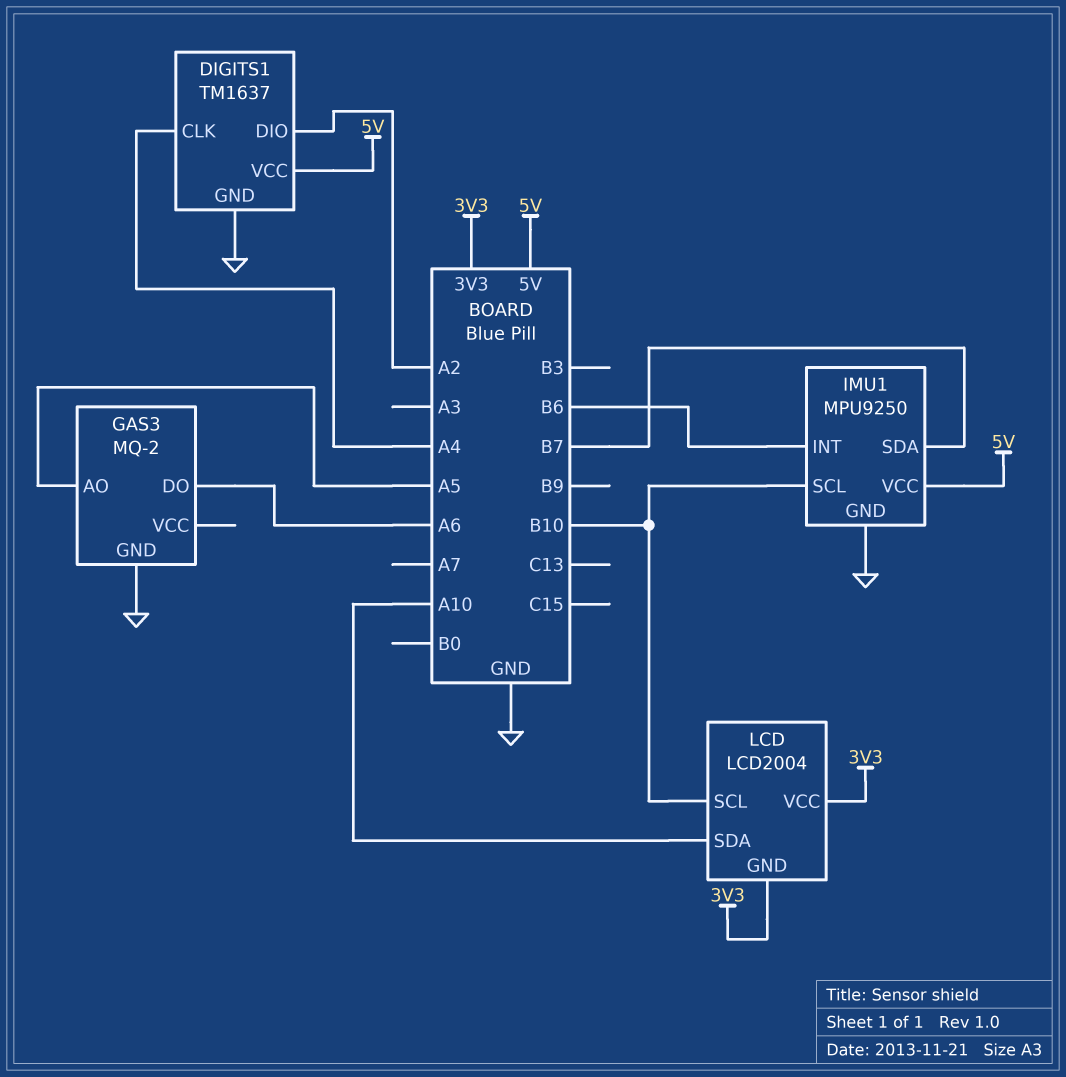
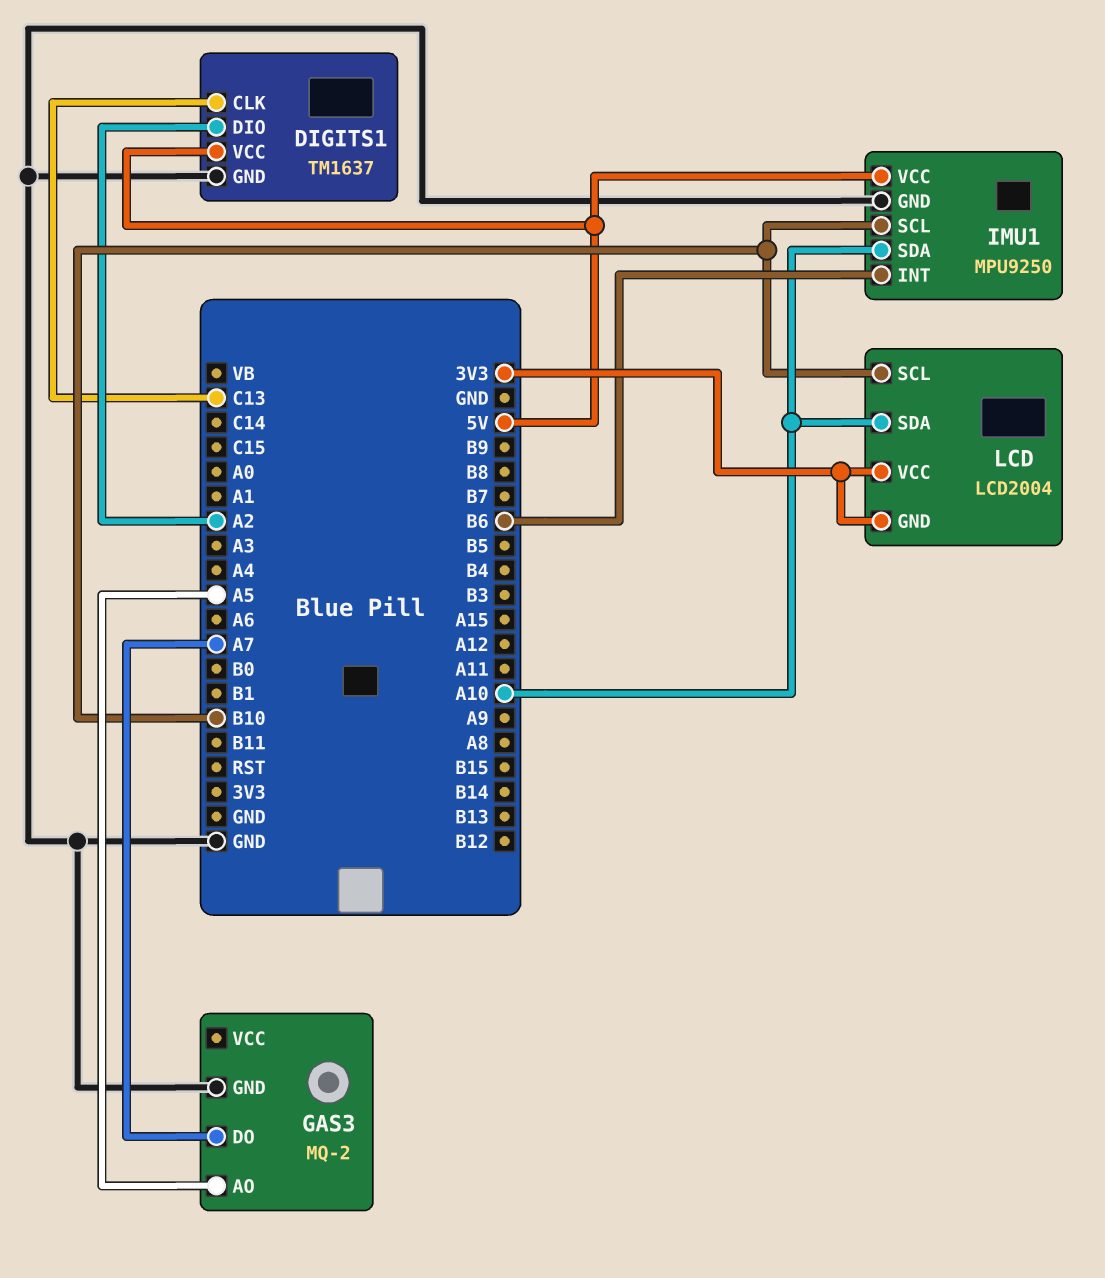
DIGITS1 pin CLK: A4 -> C13
GAS3 pin DO: A6 -> A7
IMU1 pin SDA: B7 -> A10

